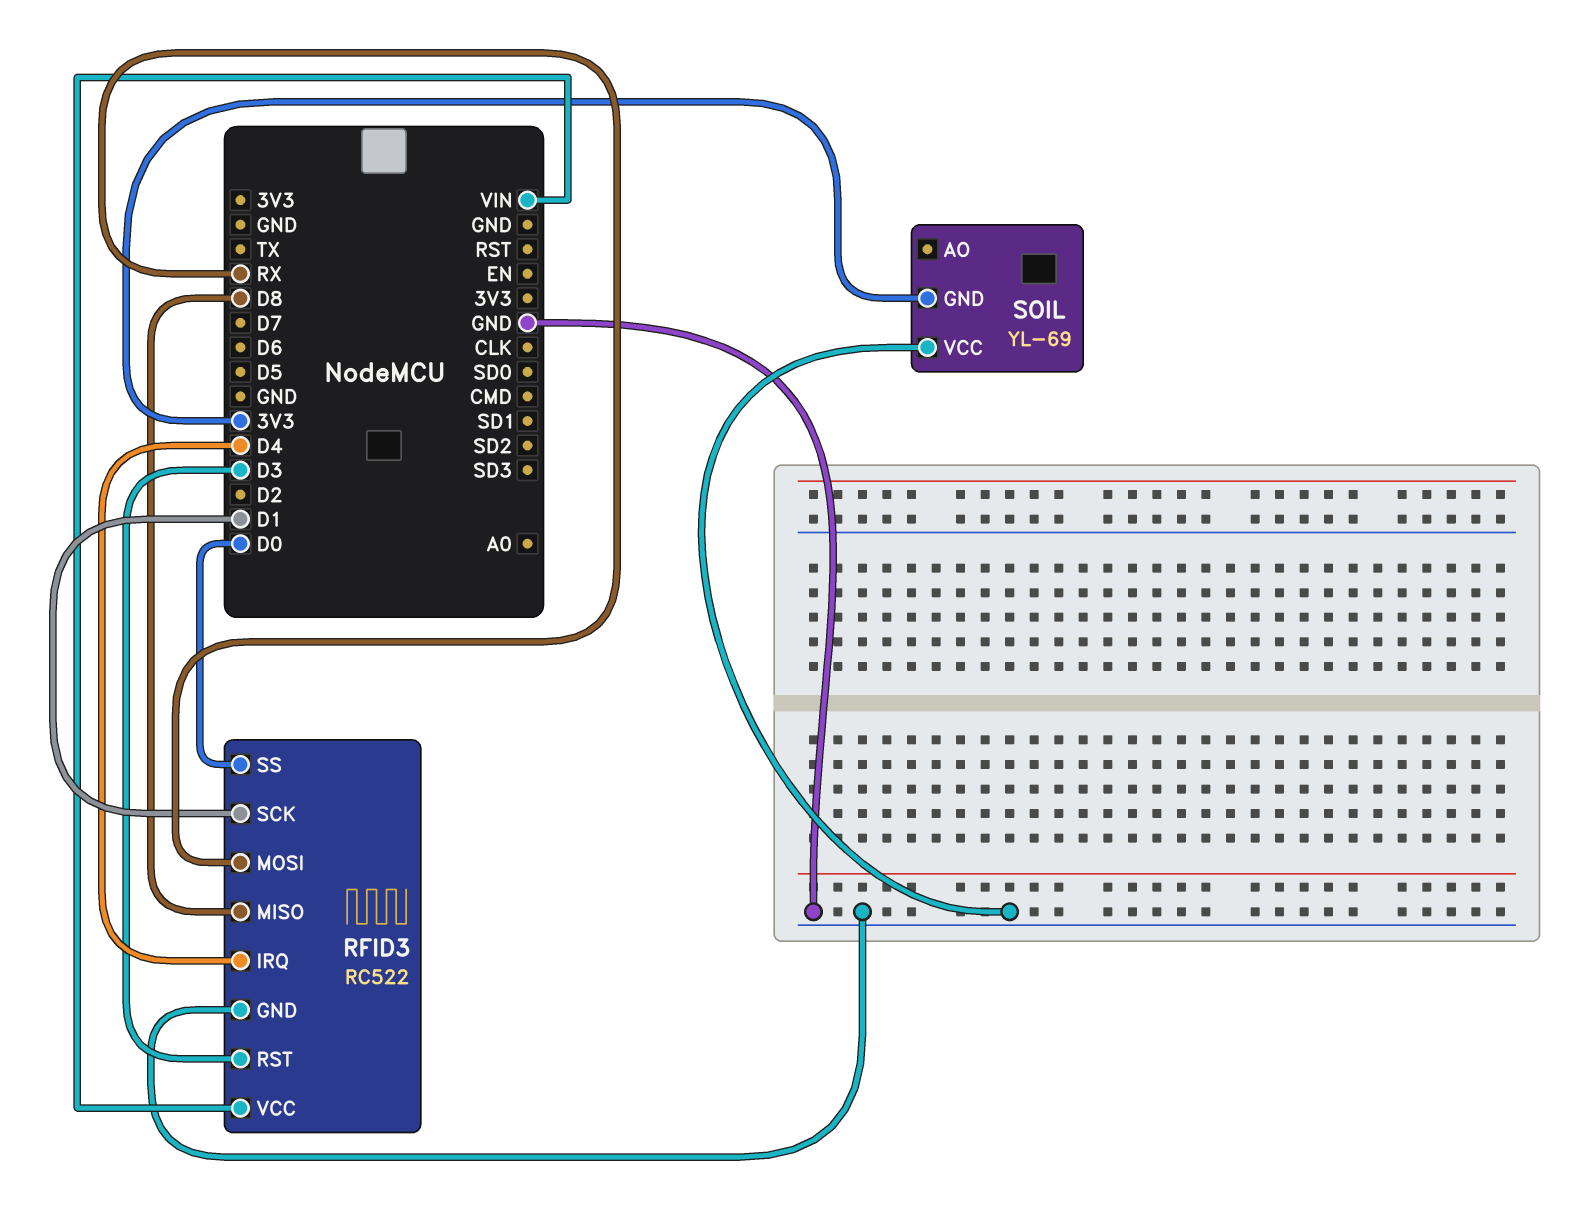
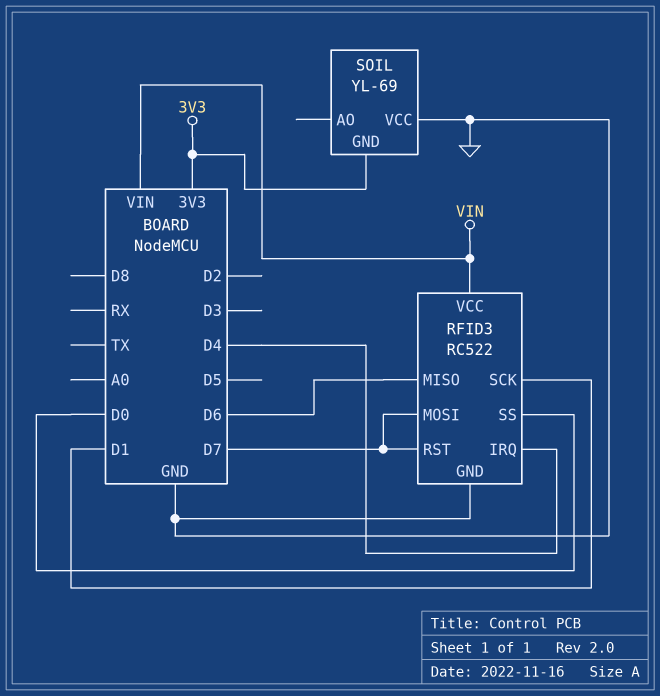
RFID3 pin MISO: D8 -> D6
RFID3 pin MOSI: RX -> D7
RFID3 pin RST: D3 -> D7

